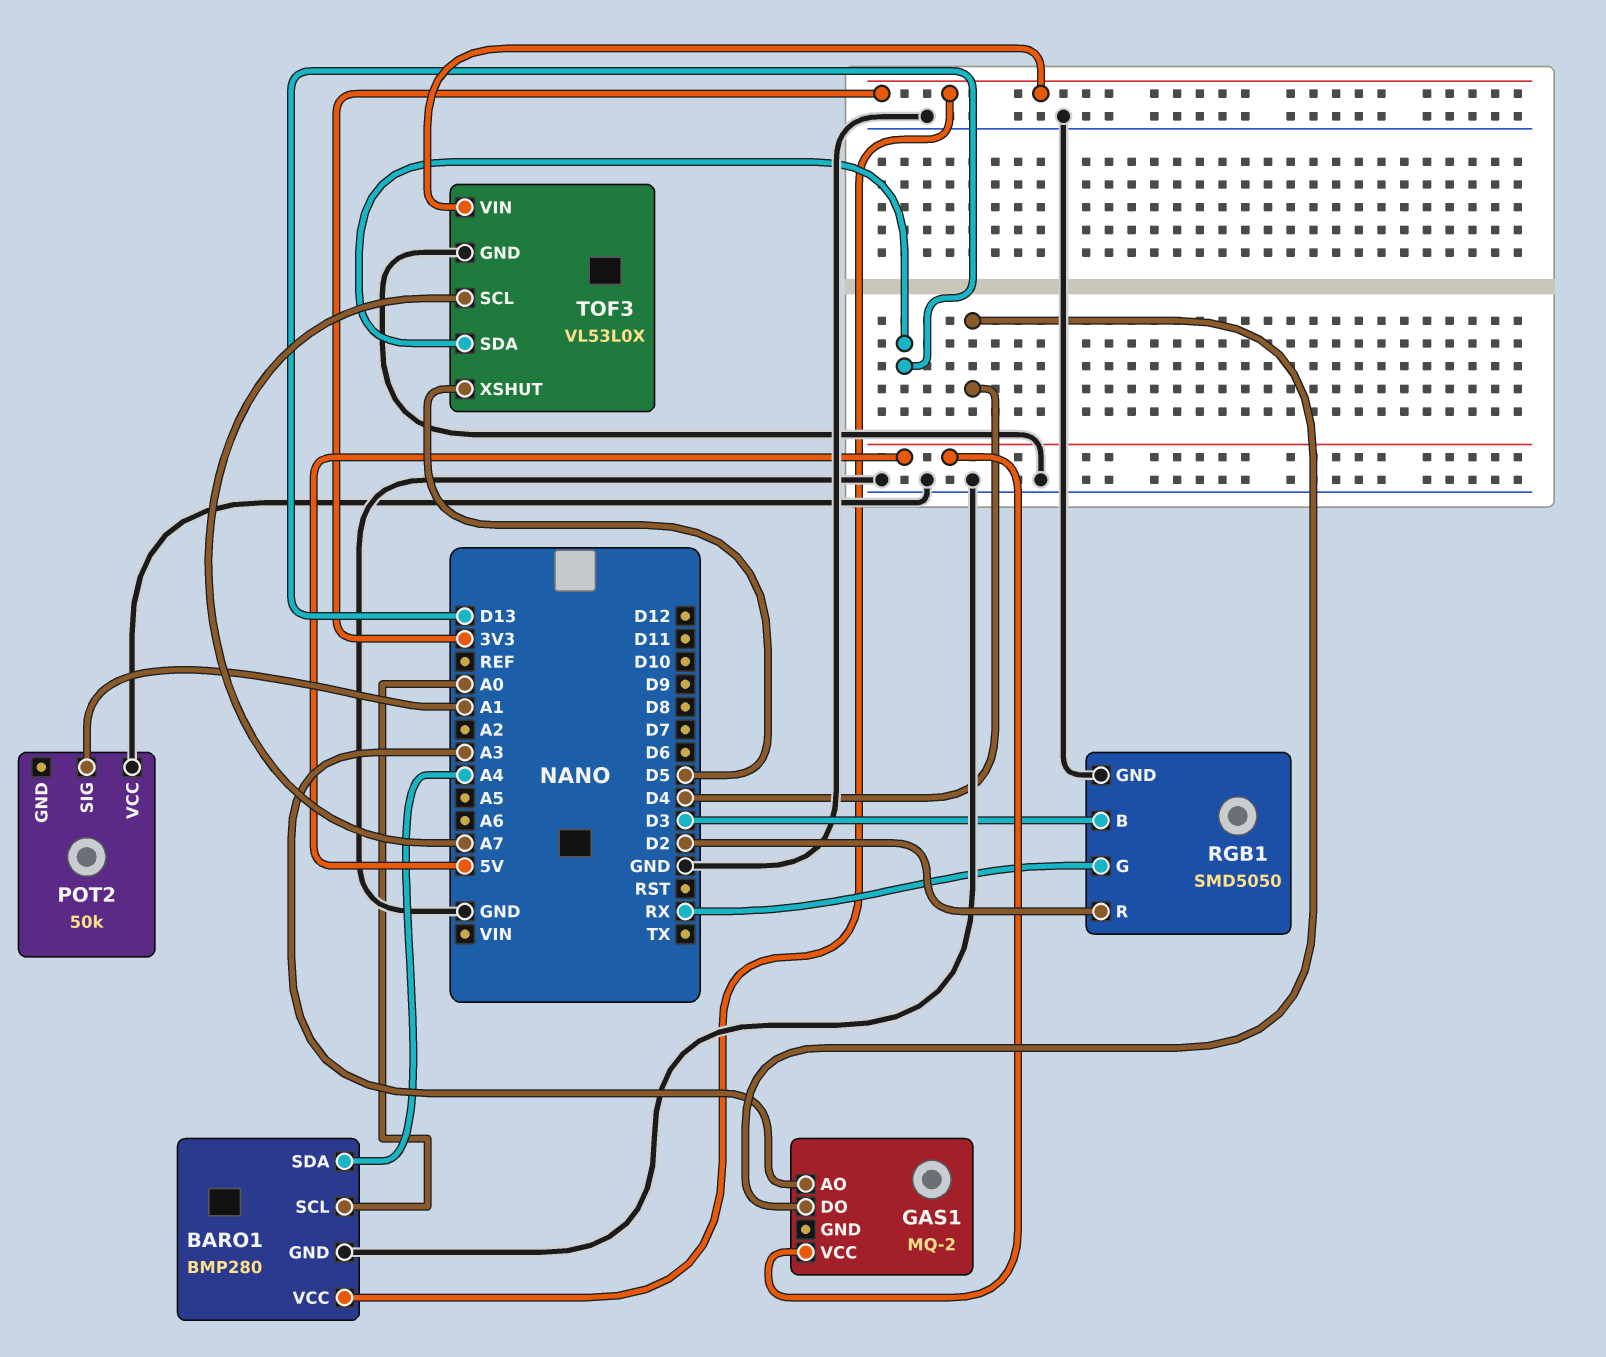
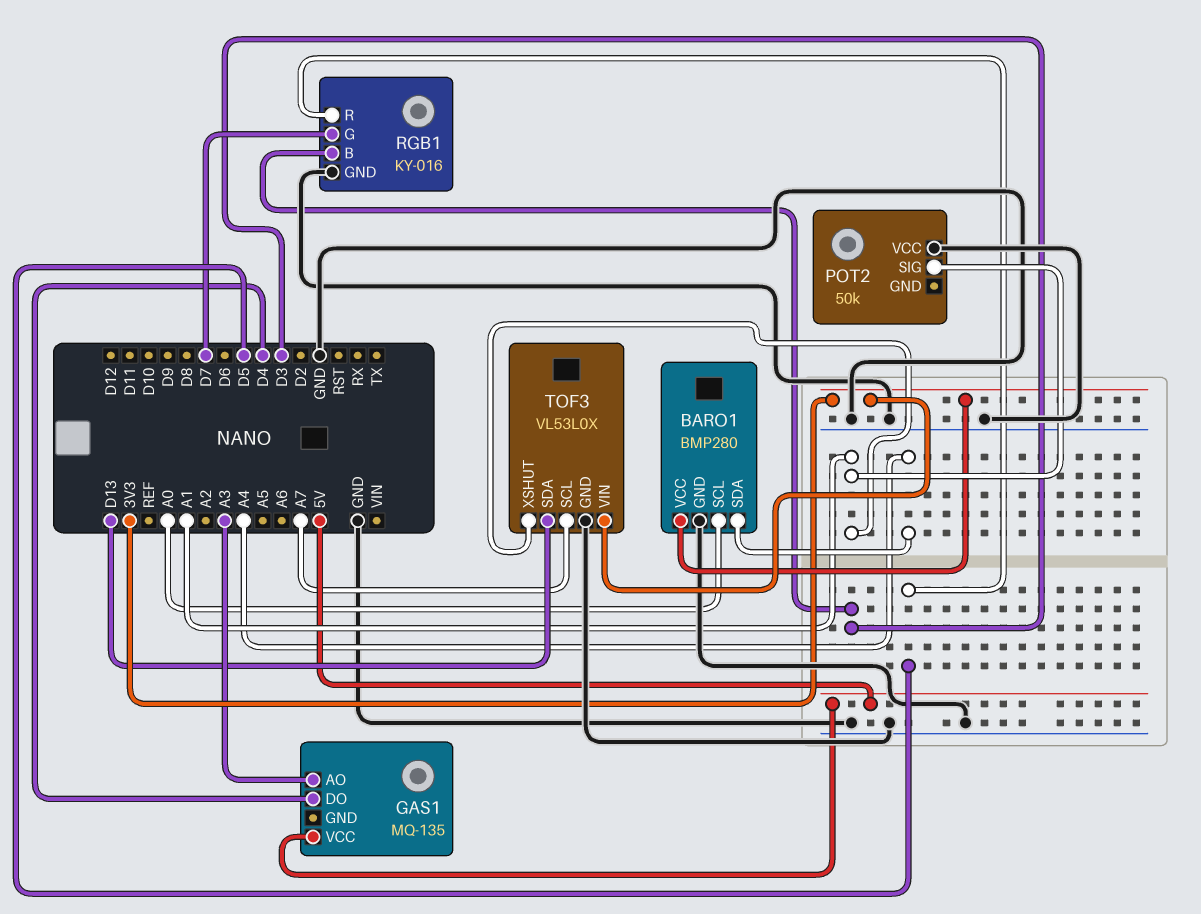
GAS1: MQ-2 -> MQ-135
RGB1: SMD5050 -> KY-016
RGB1 pin G: RX -> D7
RGB1 pin R: D2 -> D5
TOF3 pin XSHUT: D5 -> A1

